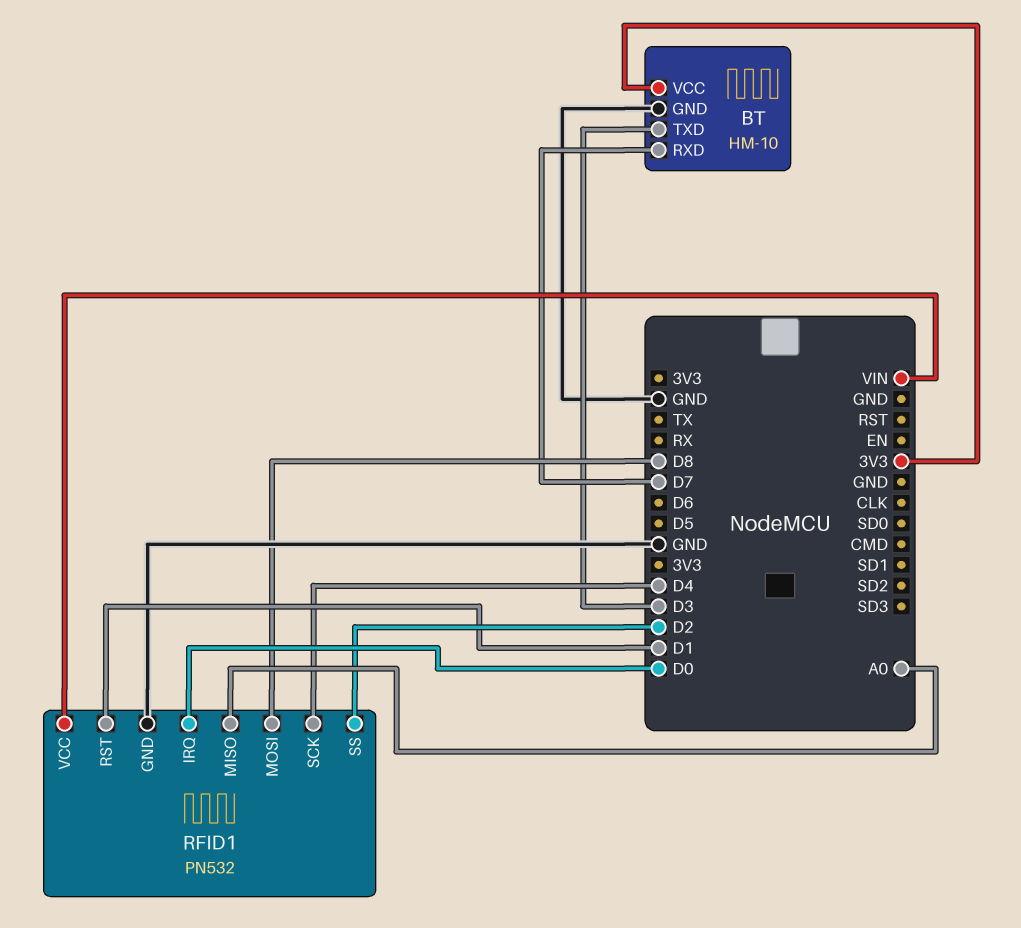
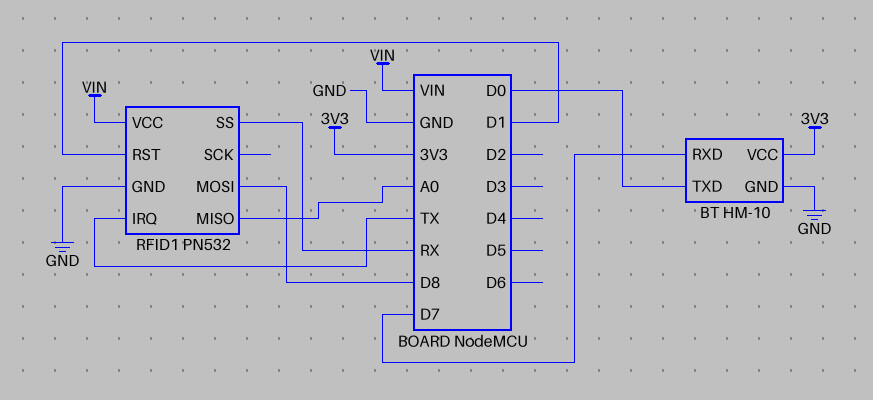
BT pin TXD: D3 -> D0
RFID1 pin IRQ: D0 -> TX
RFID1 pin SCK: D4 -> none
RFID1 pin SS: D2 -> RX

